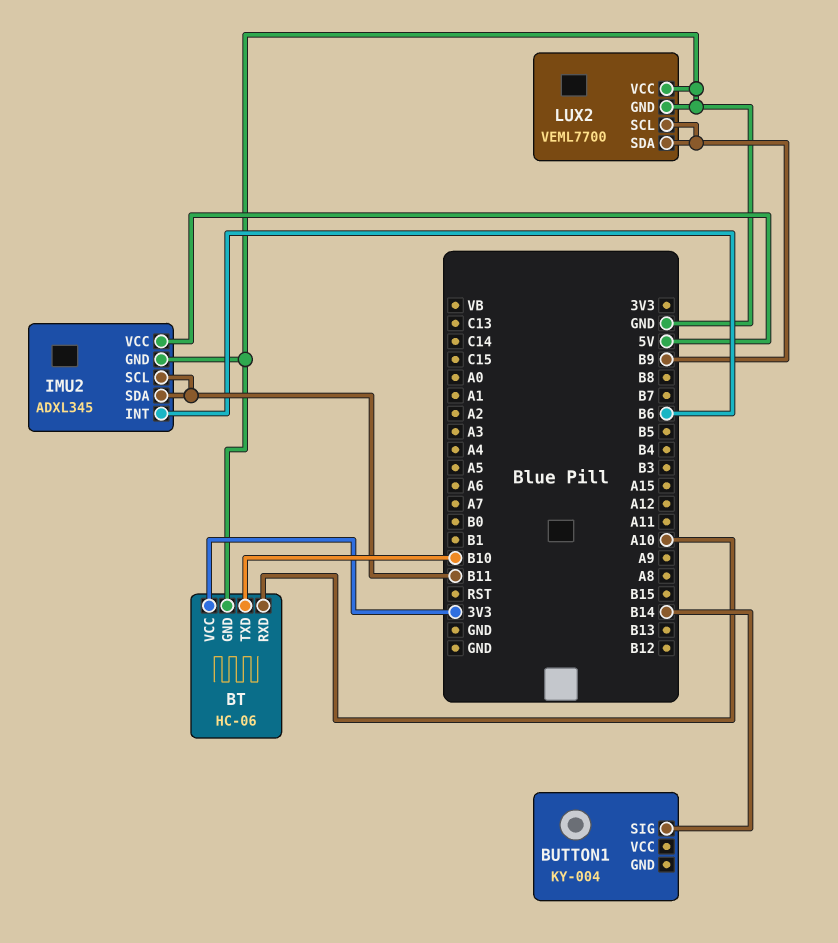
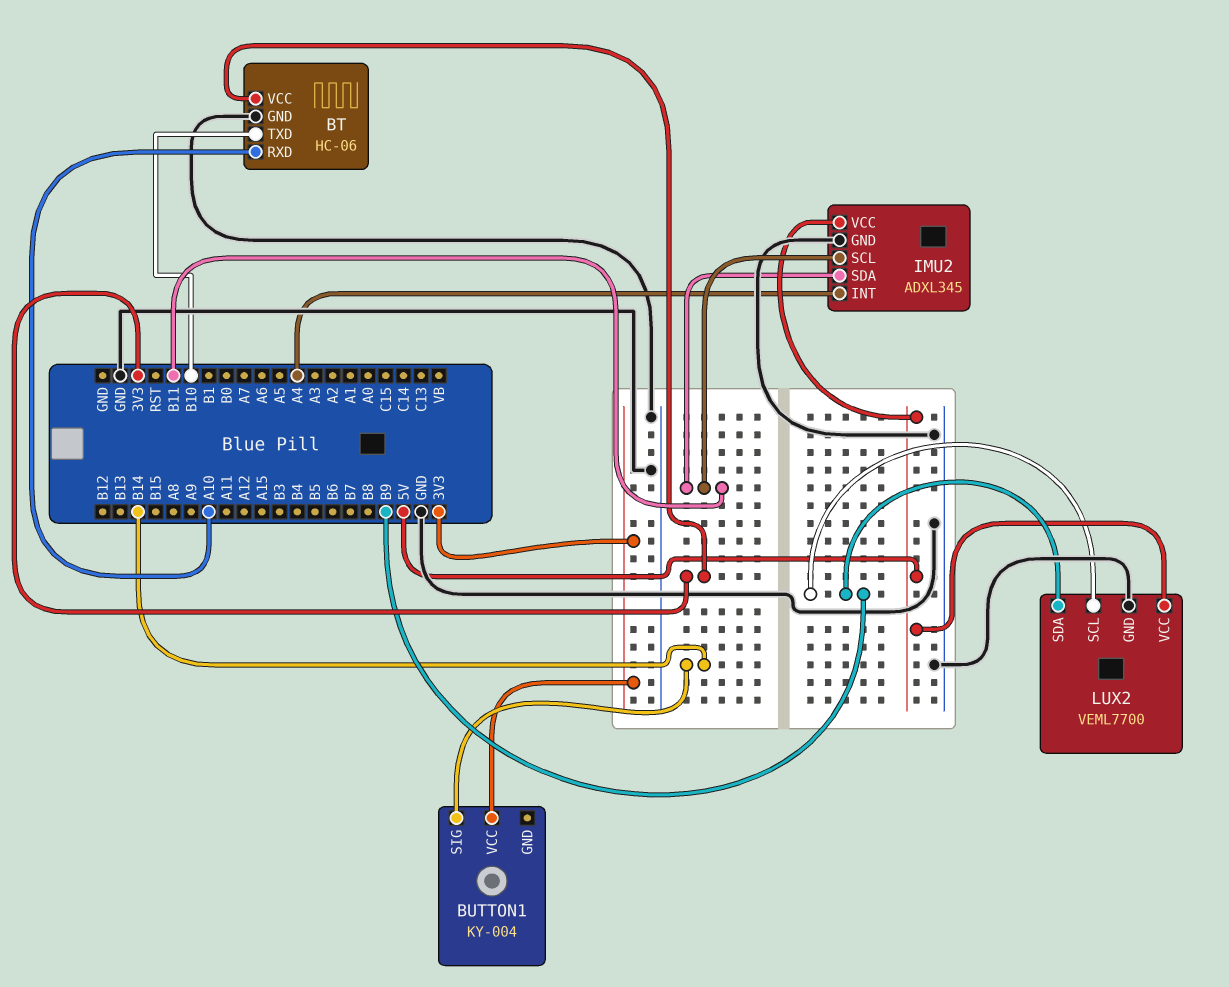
BUTTON1 pin VCC: none -> 3V3
IMU2 pin INT: B6 -> A4
LUX2 pin VCC: GND -> 5V

